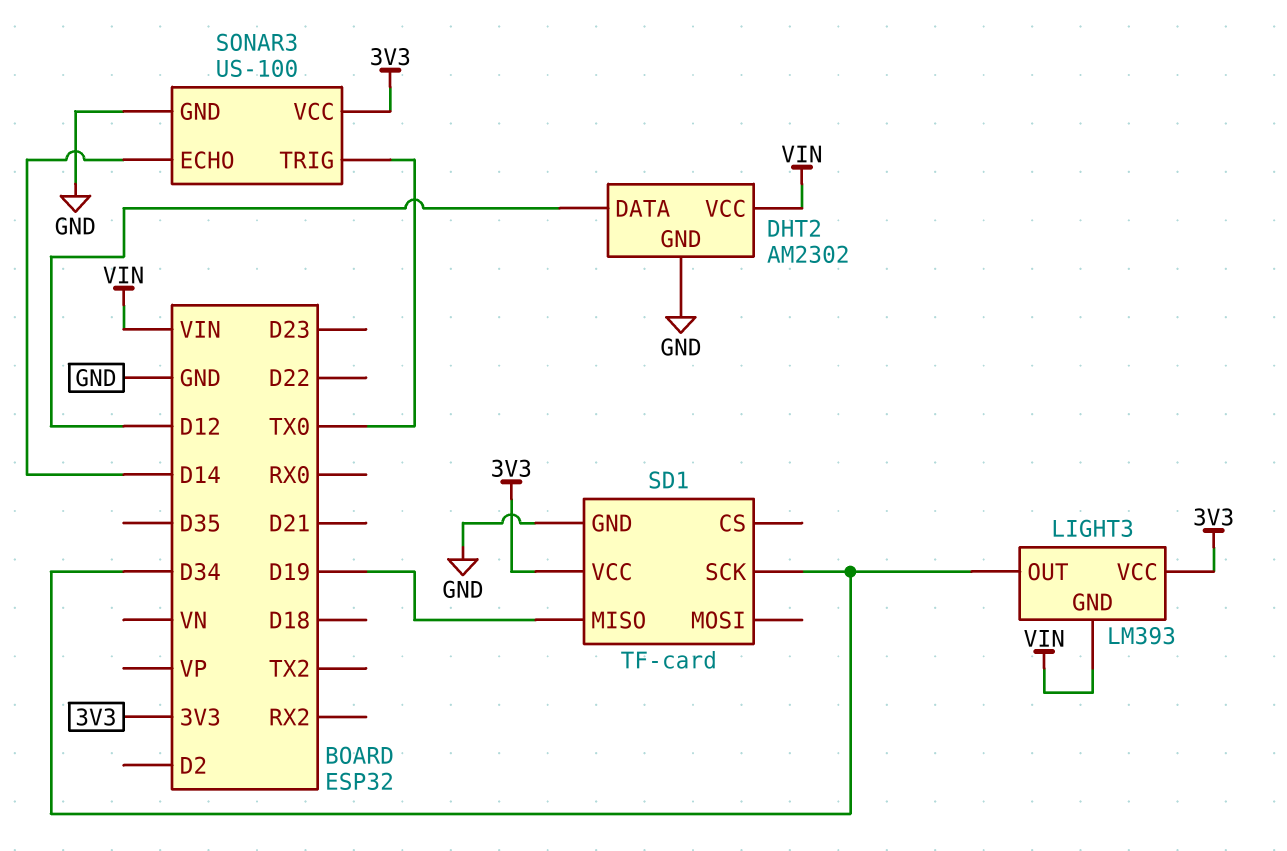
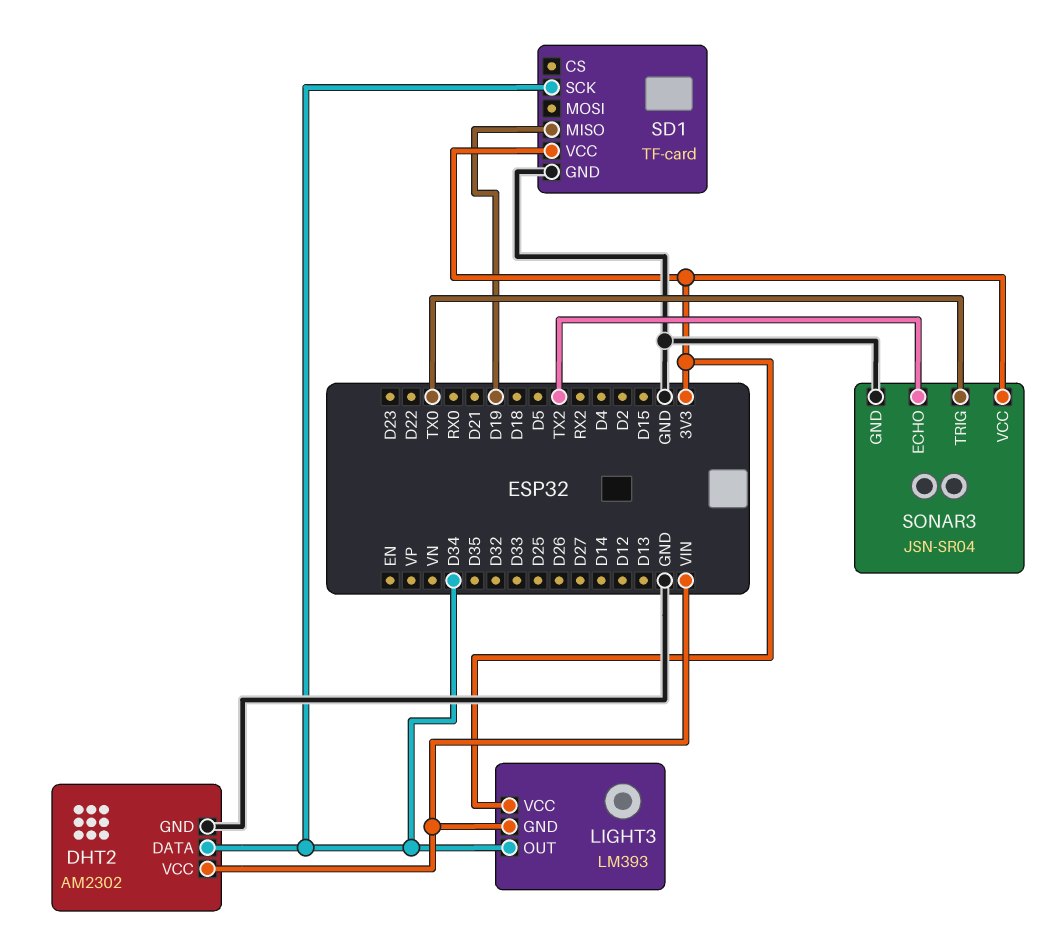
DHT2 pin DATA: D12 -> D34
SONAR3: US-100 -> JSN-SR04
SONAR3 pin ECHO: D14 -> TX2

